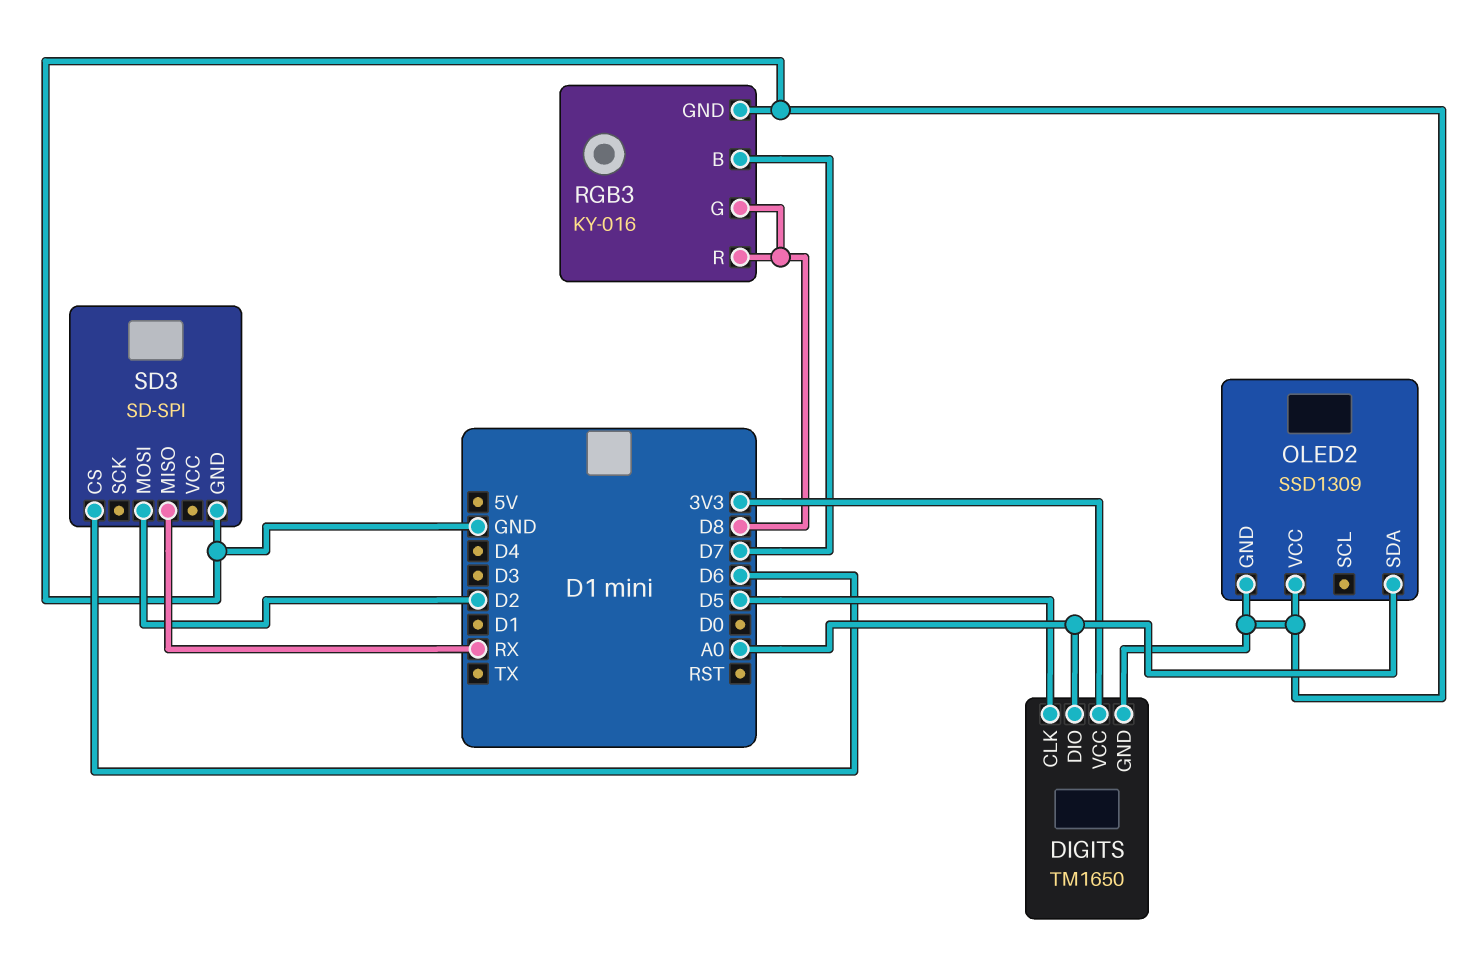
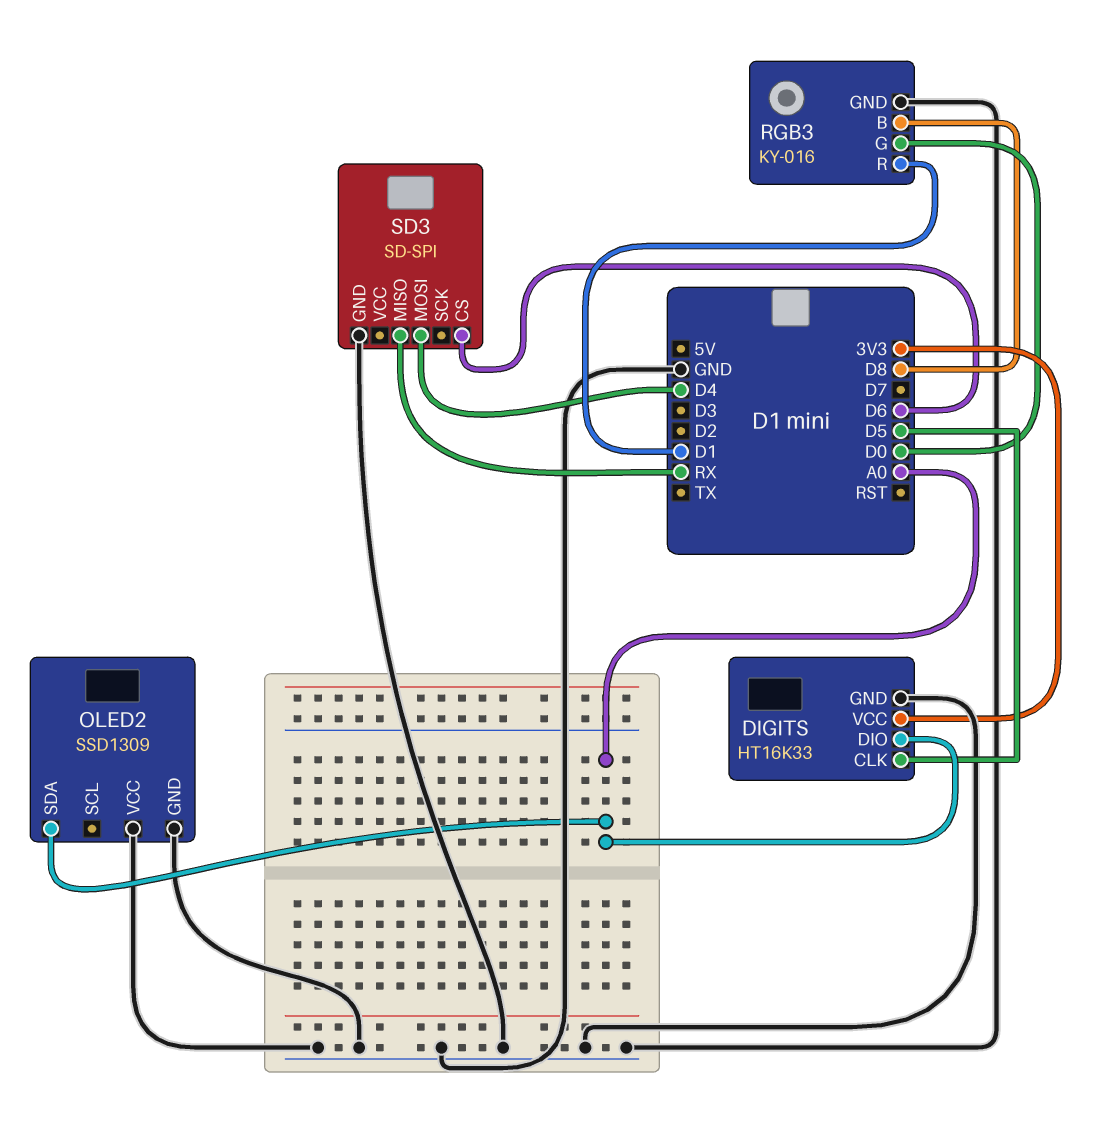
DIGITS: TM1650 -> HT16K33
RGB3 pin B: D7 -> D8
RGB3 pin G: D8 -> D0
RGB3 pin R: D8 -> D1
SD3 pin MOSI: D2 -> D4

